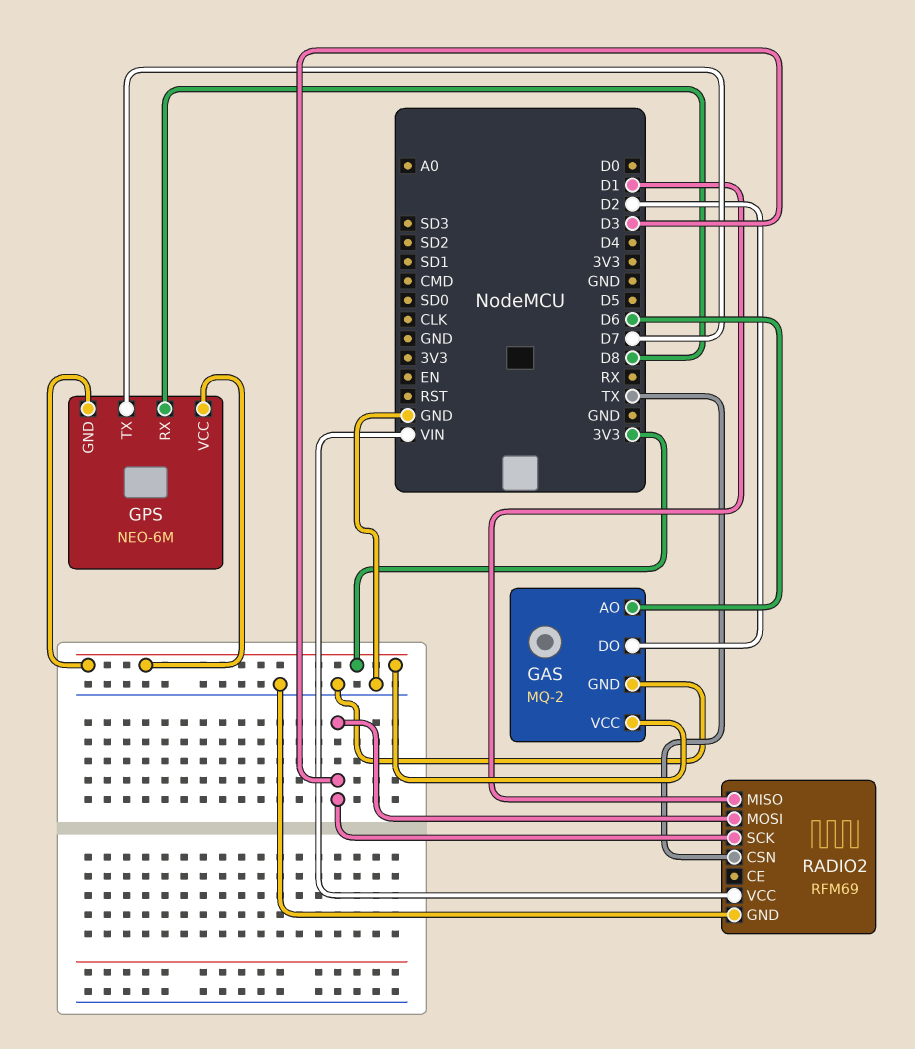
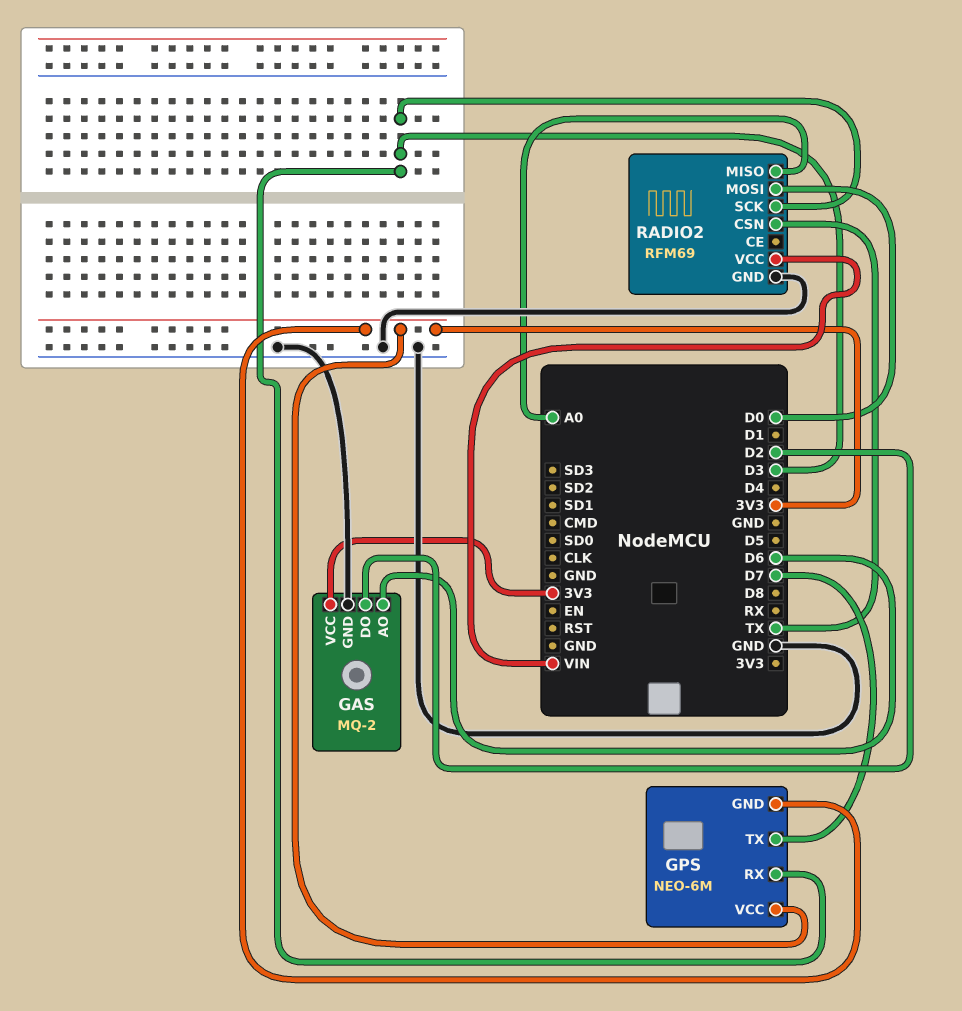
GPS pin RX: D8 -> D3
RADIO2 pin MISO: D1 -> A0
RADIO2 pin MOSI: D3 -> D0

